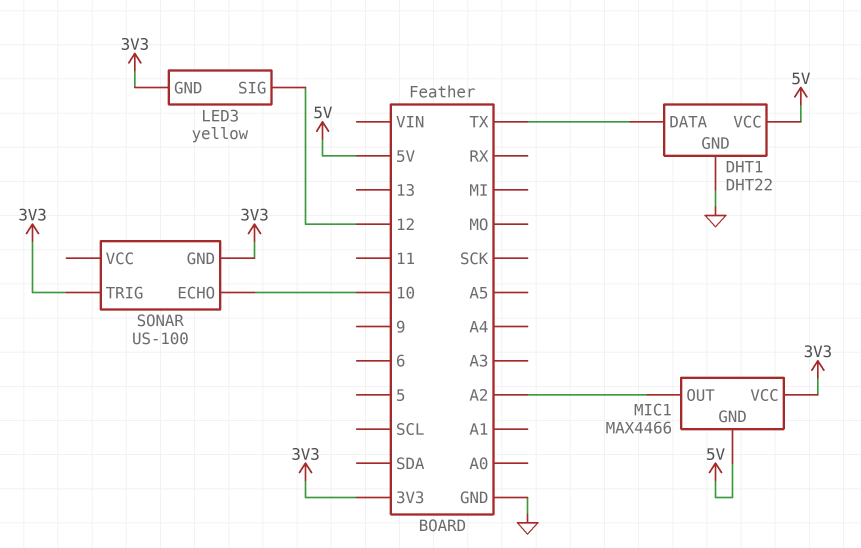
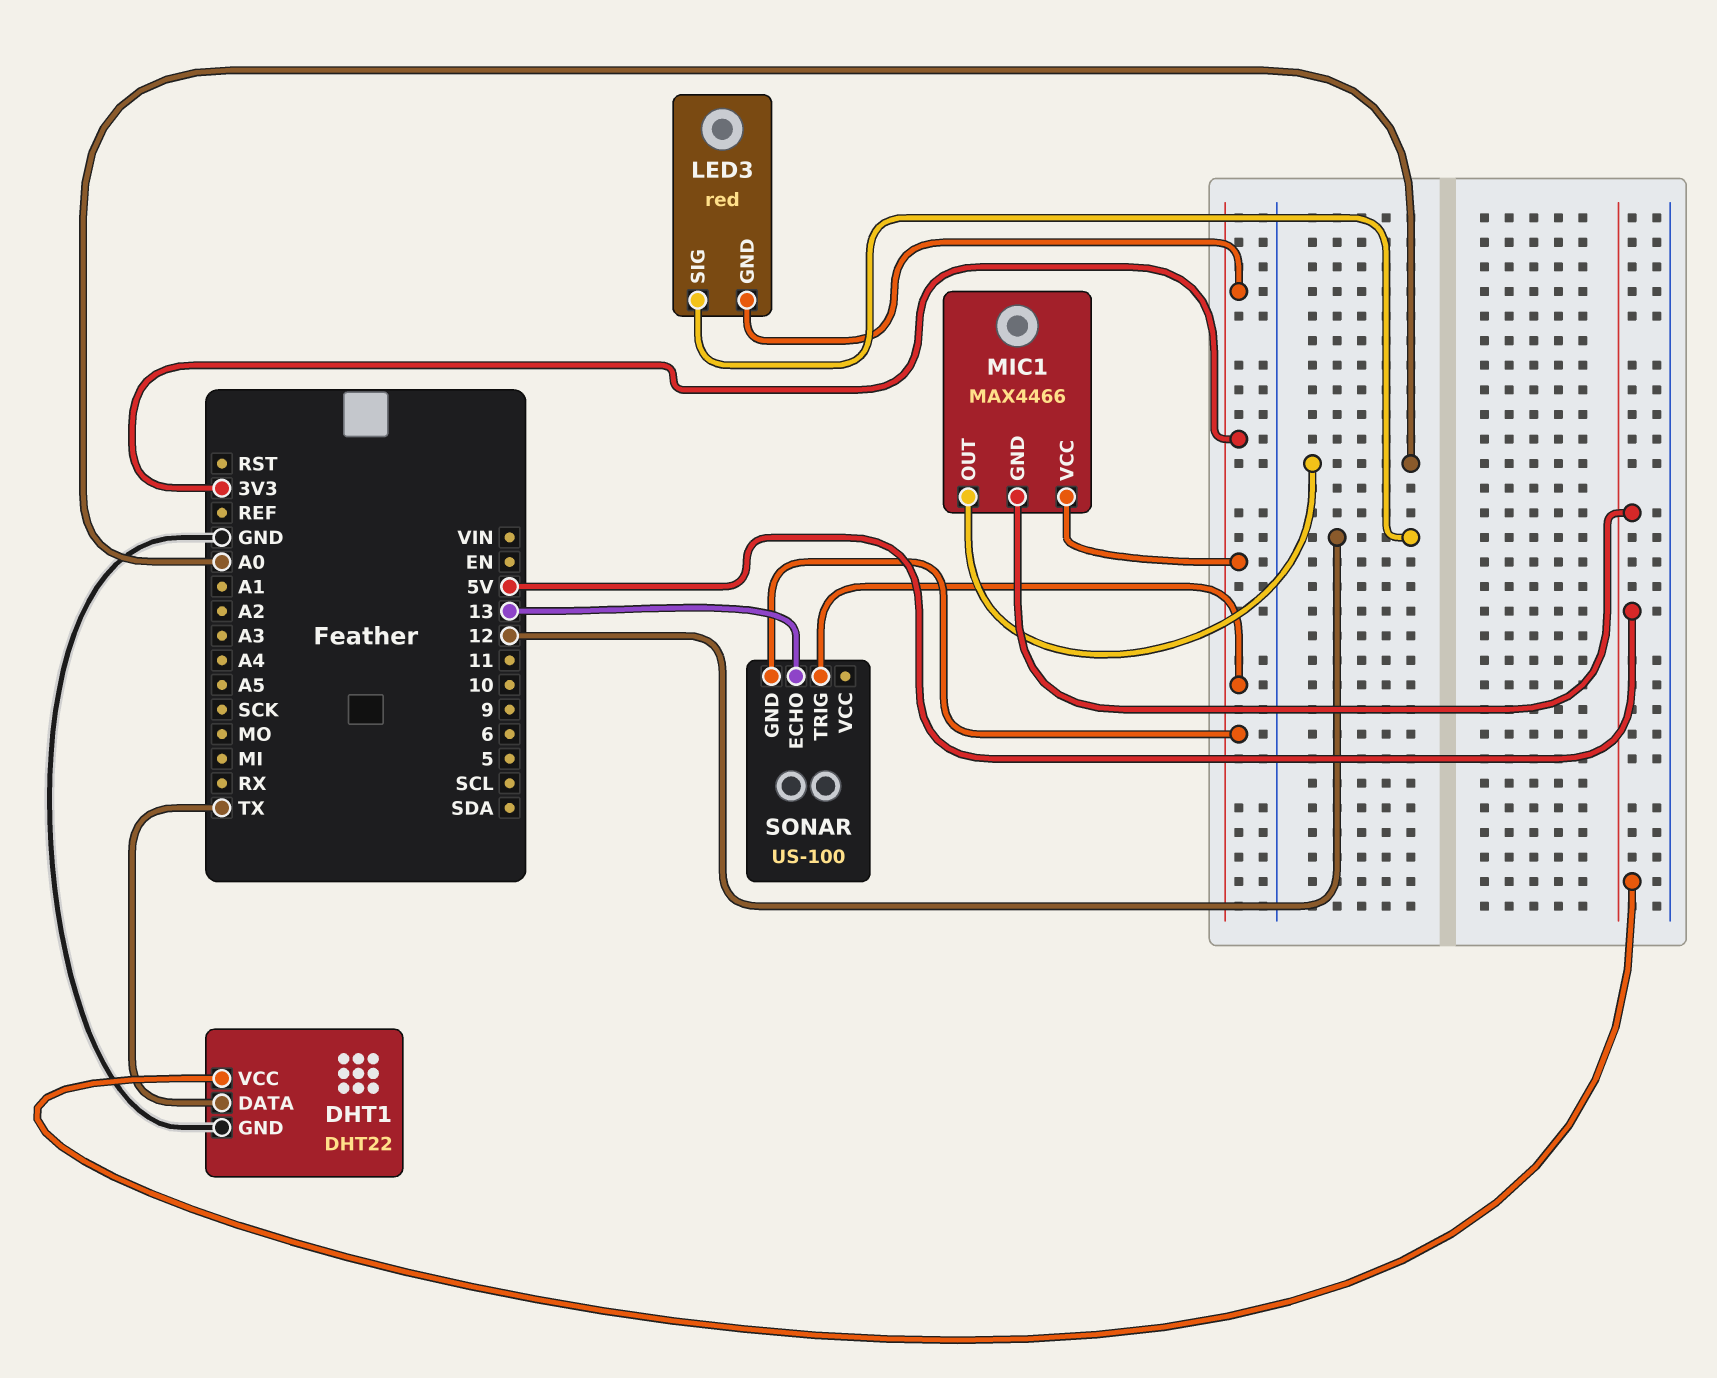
LED3: yellow -> red
MIC1 pin OUT: A2 -> A0
SONAR pin ECHO: 10 -> 13

